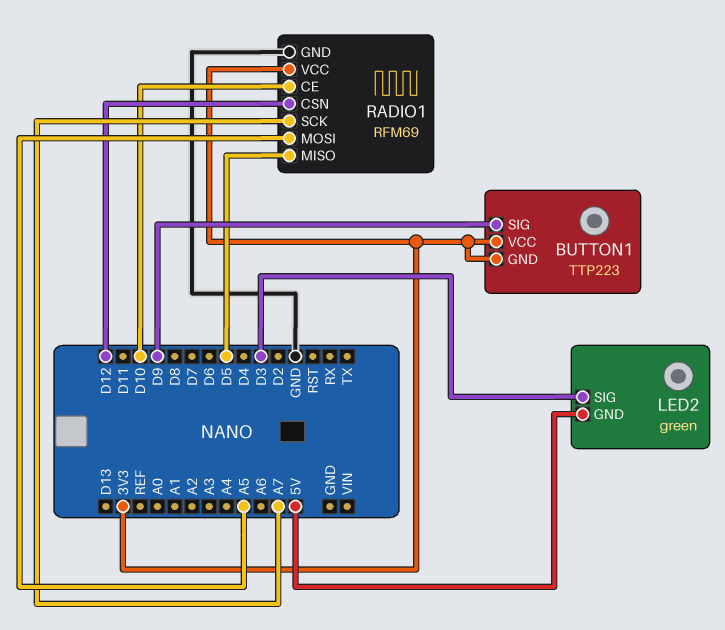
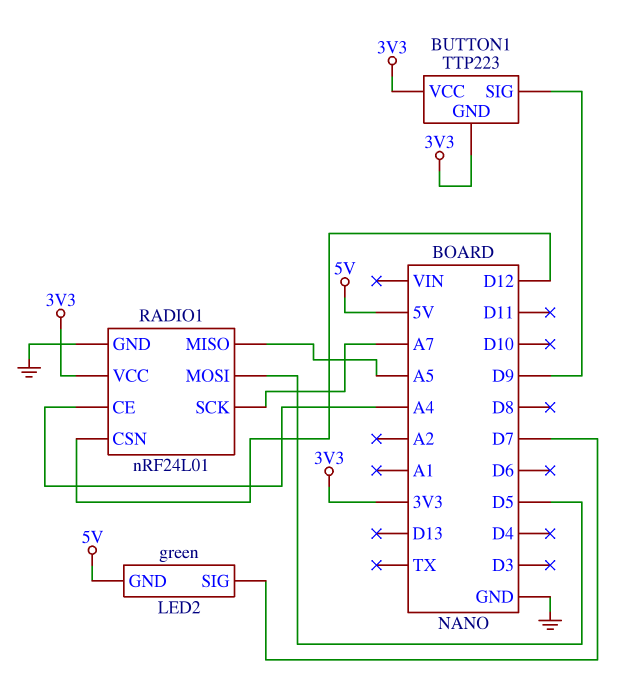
LED2 pin SIG: D3 -> D7
RADIO1: RFM69 -> nRF24L01
RADIO1 pin CE: D10 -> A4
RADIO1 pin MISO: D5 -> A5
RADIO1 pin MOSI: A5 -> D5

